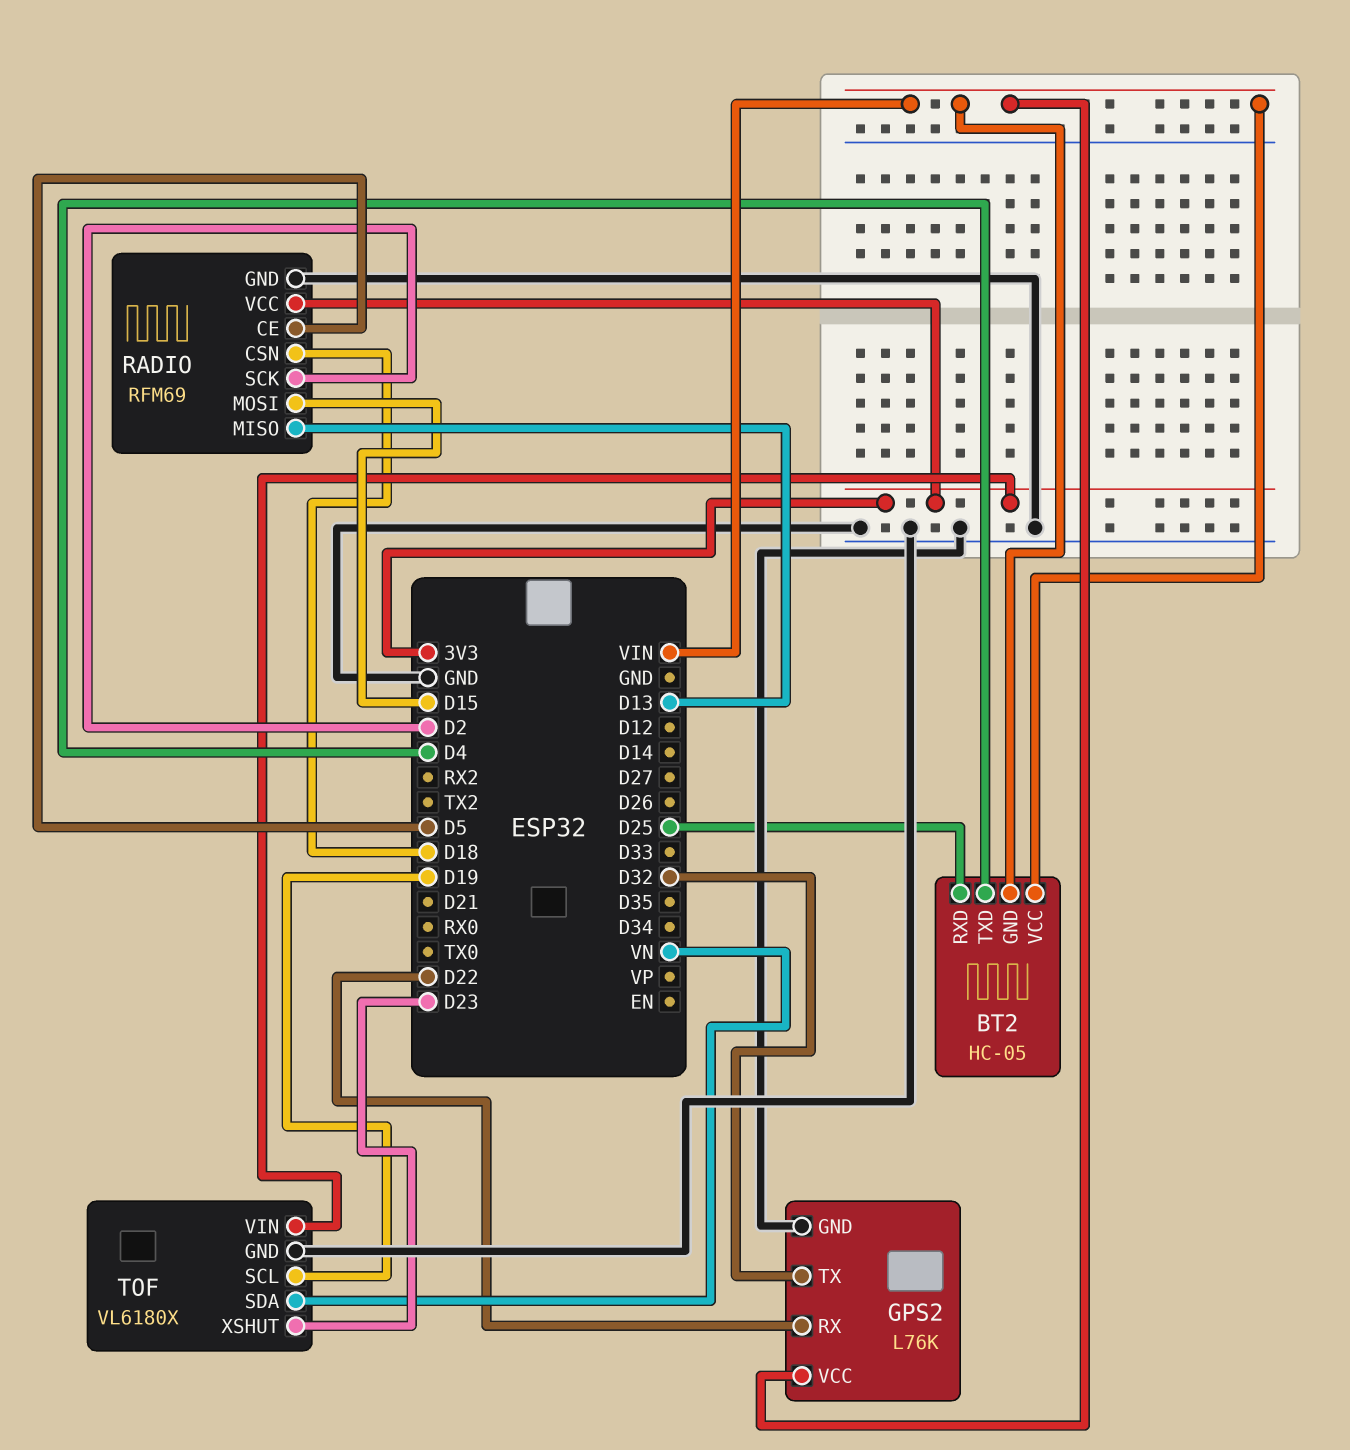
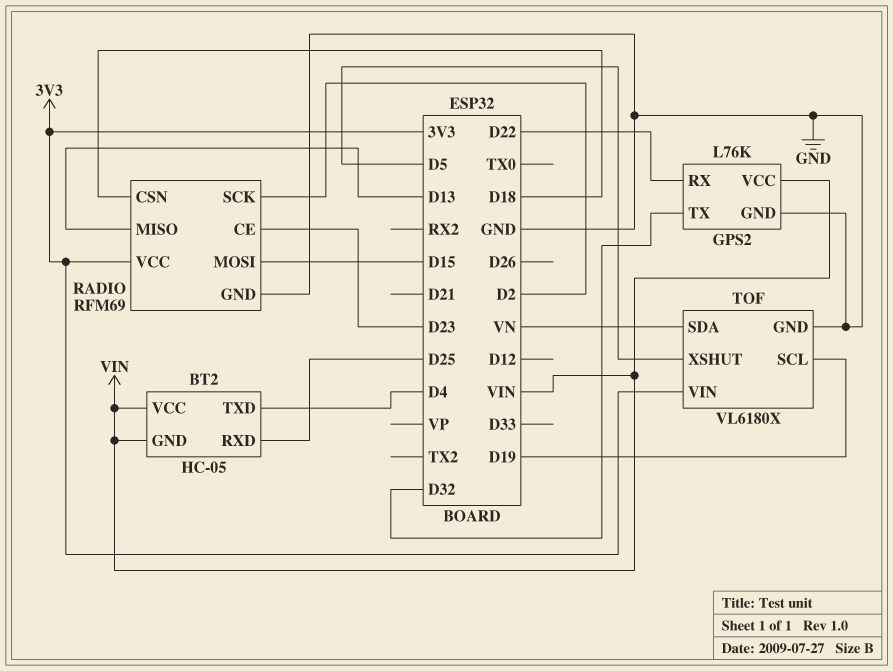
RADIO pin CE: D5 -> D23
TOF pin XSHUT: D23 -> D5

